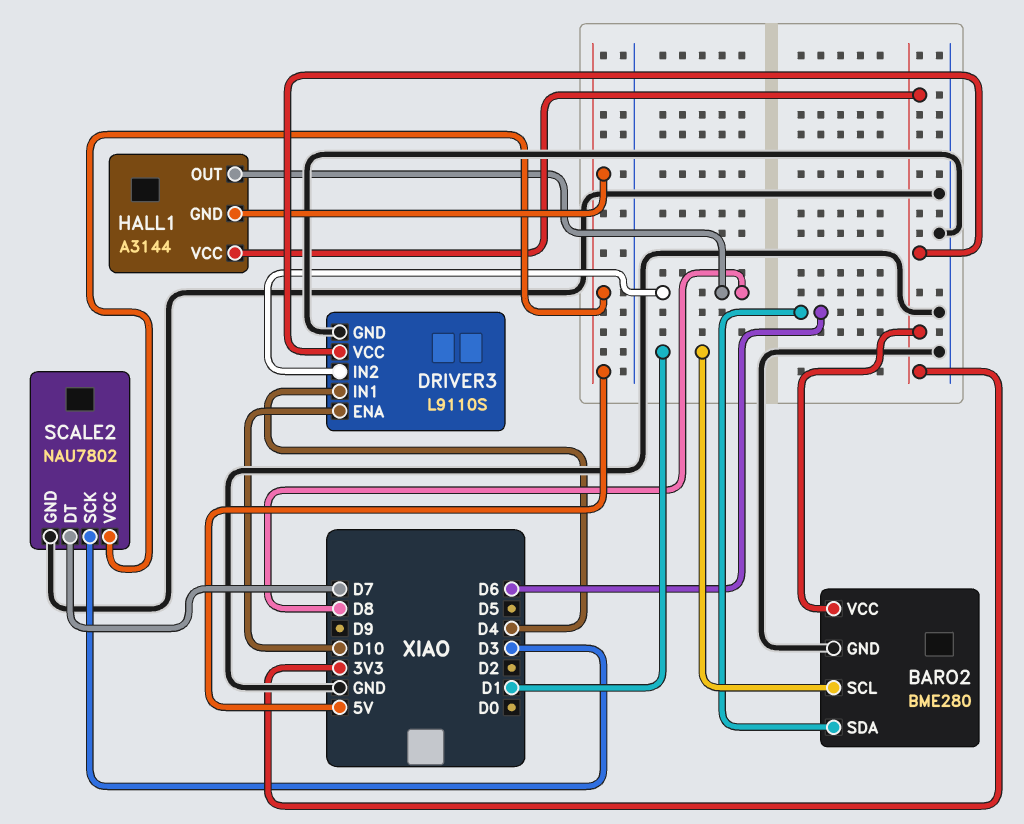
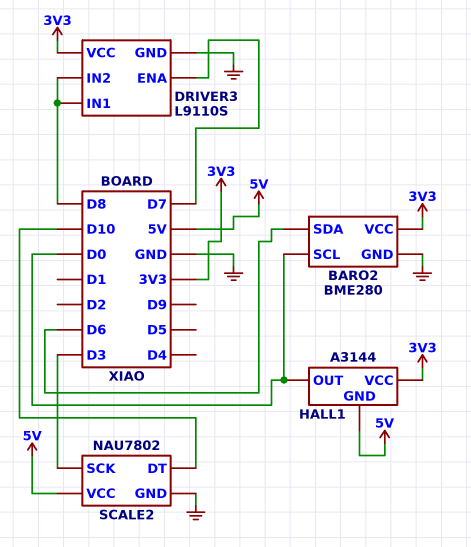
BARO2 pin SCL: D1 -> D0
DRIVER3 pin ENA: D10 -> D7
DRIVER3 pin IN1: D4 -> D8
HALL1 pin OUT: D8 -> D0
SCALE2 pin DT: D7 -> D10

